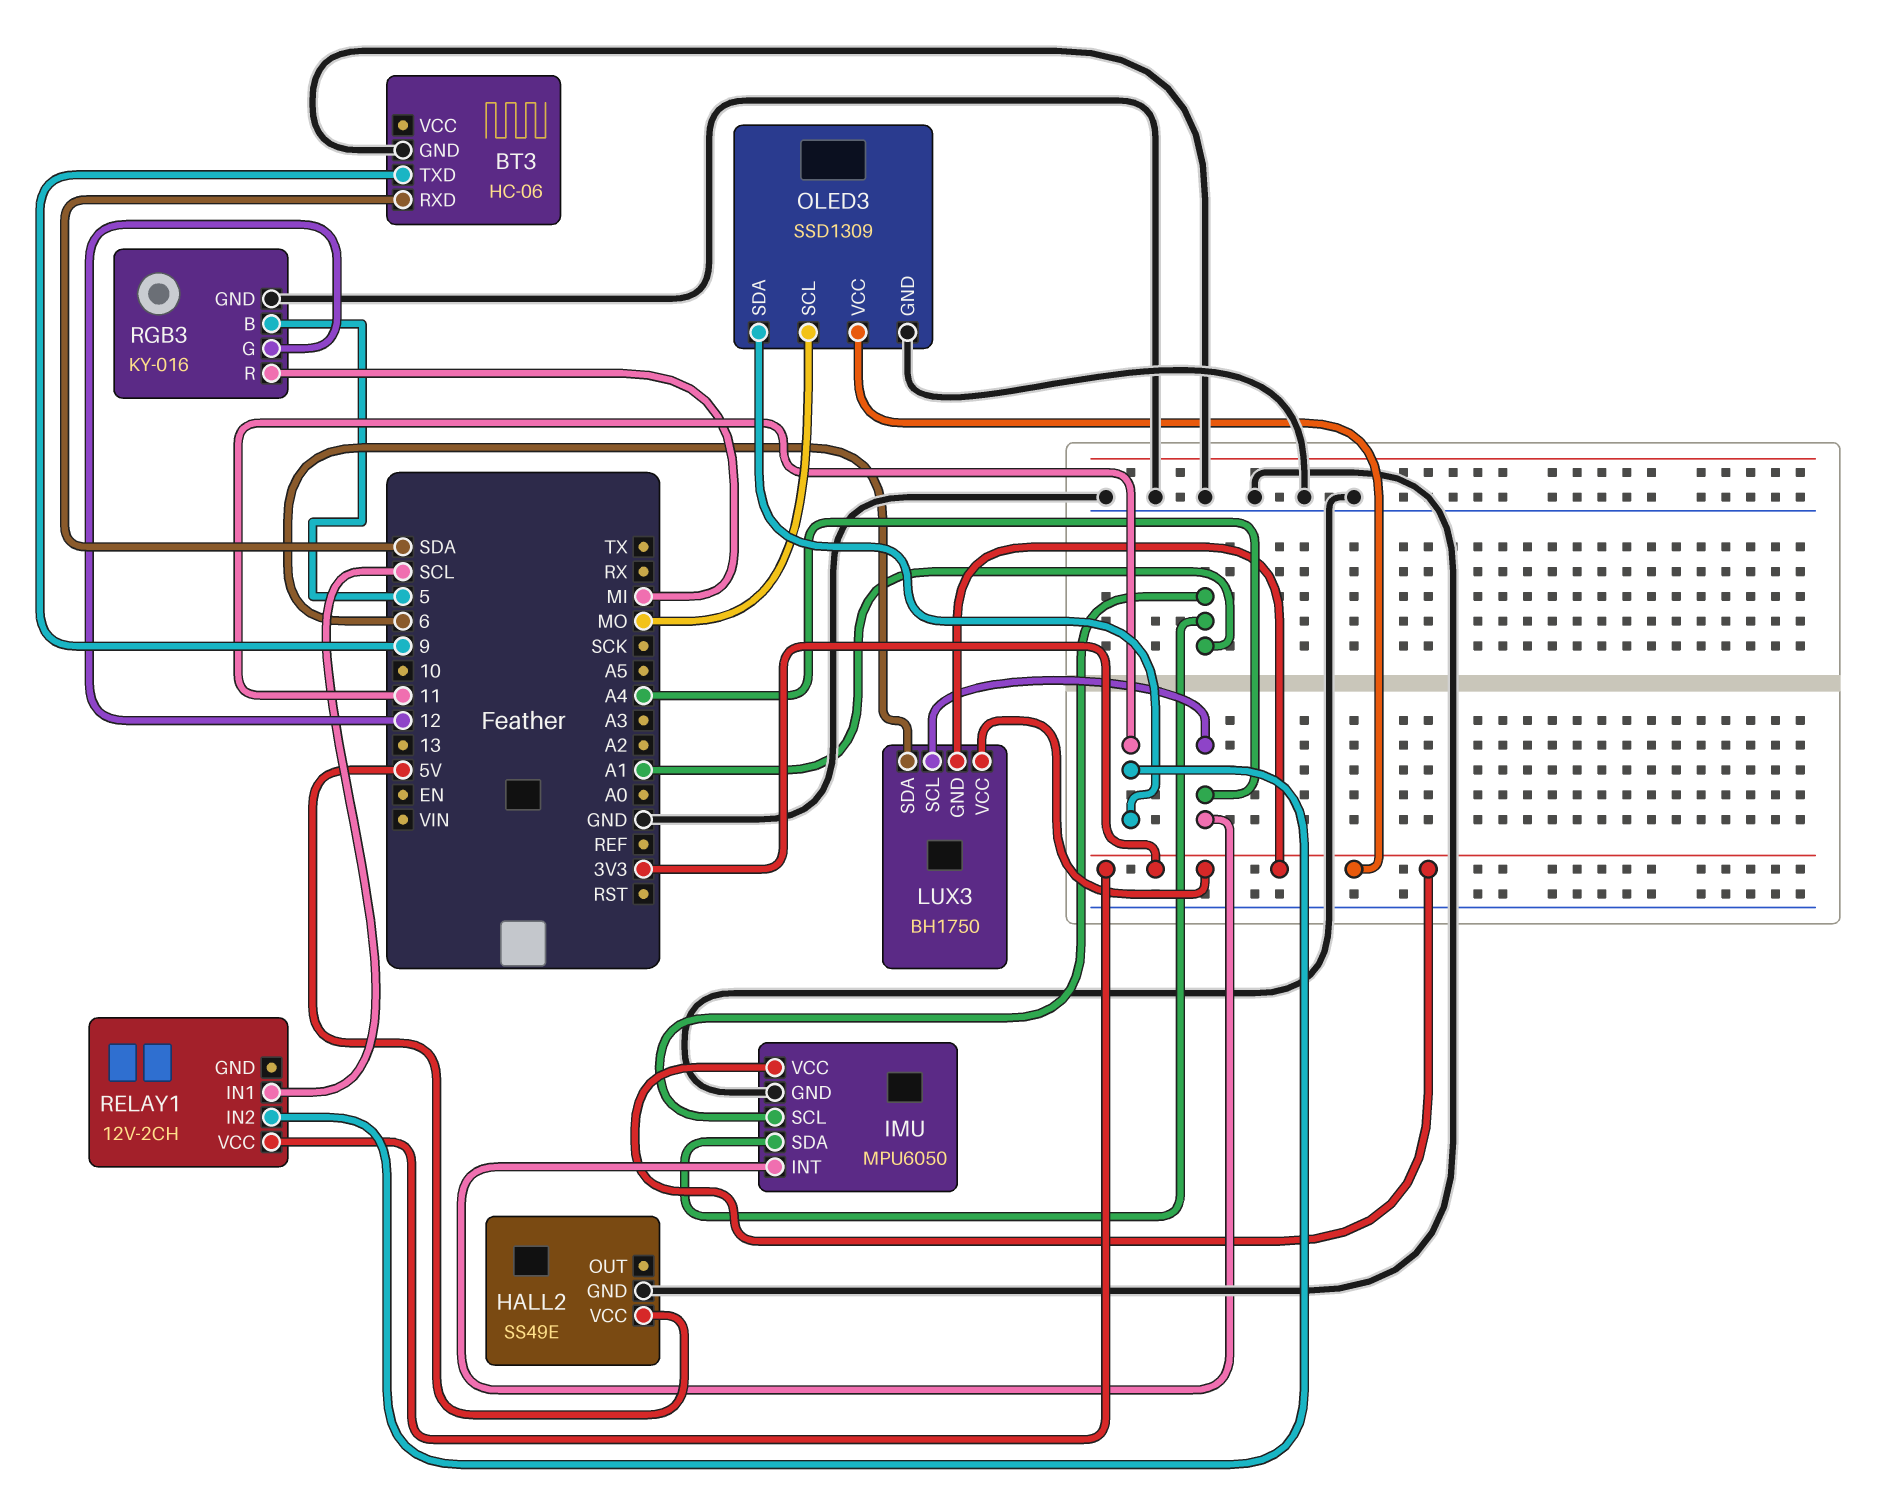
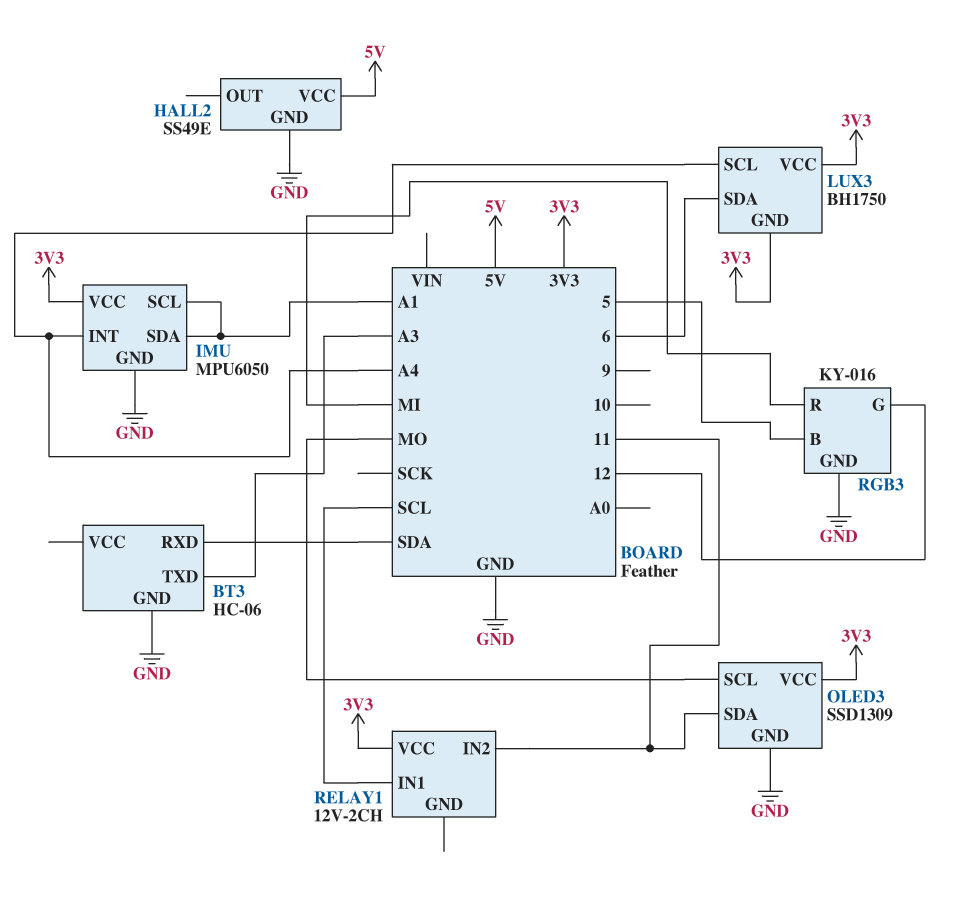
BT3 pin TXD: 9 -> A3

